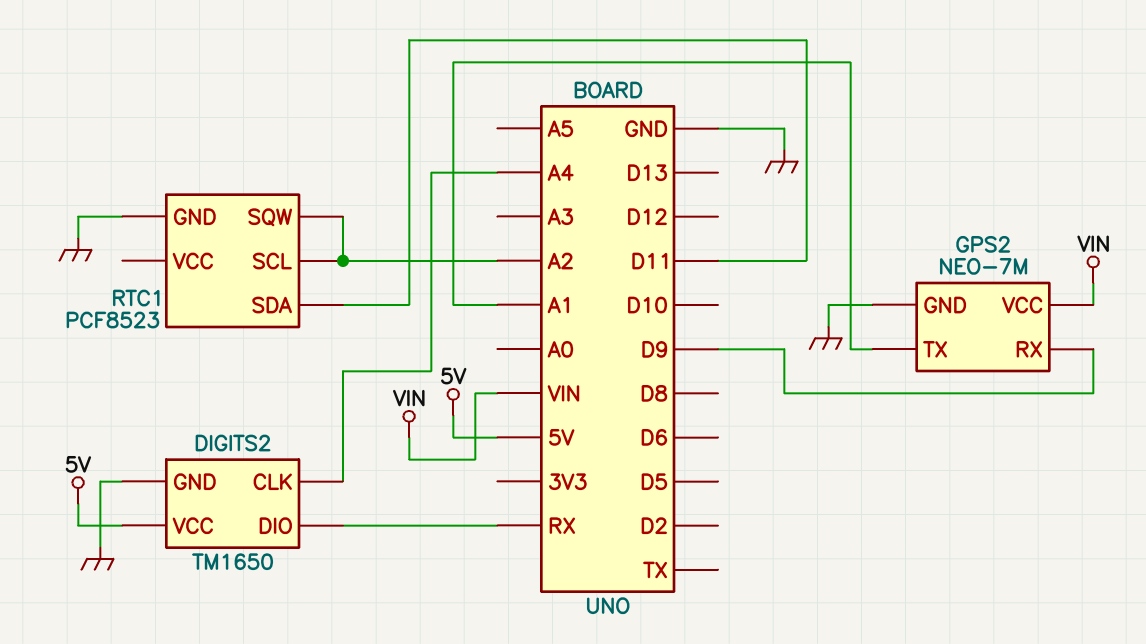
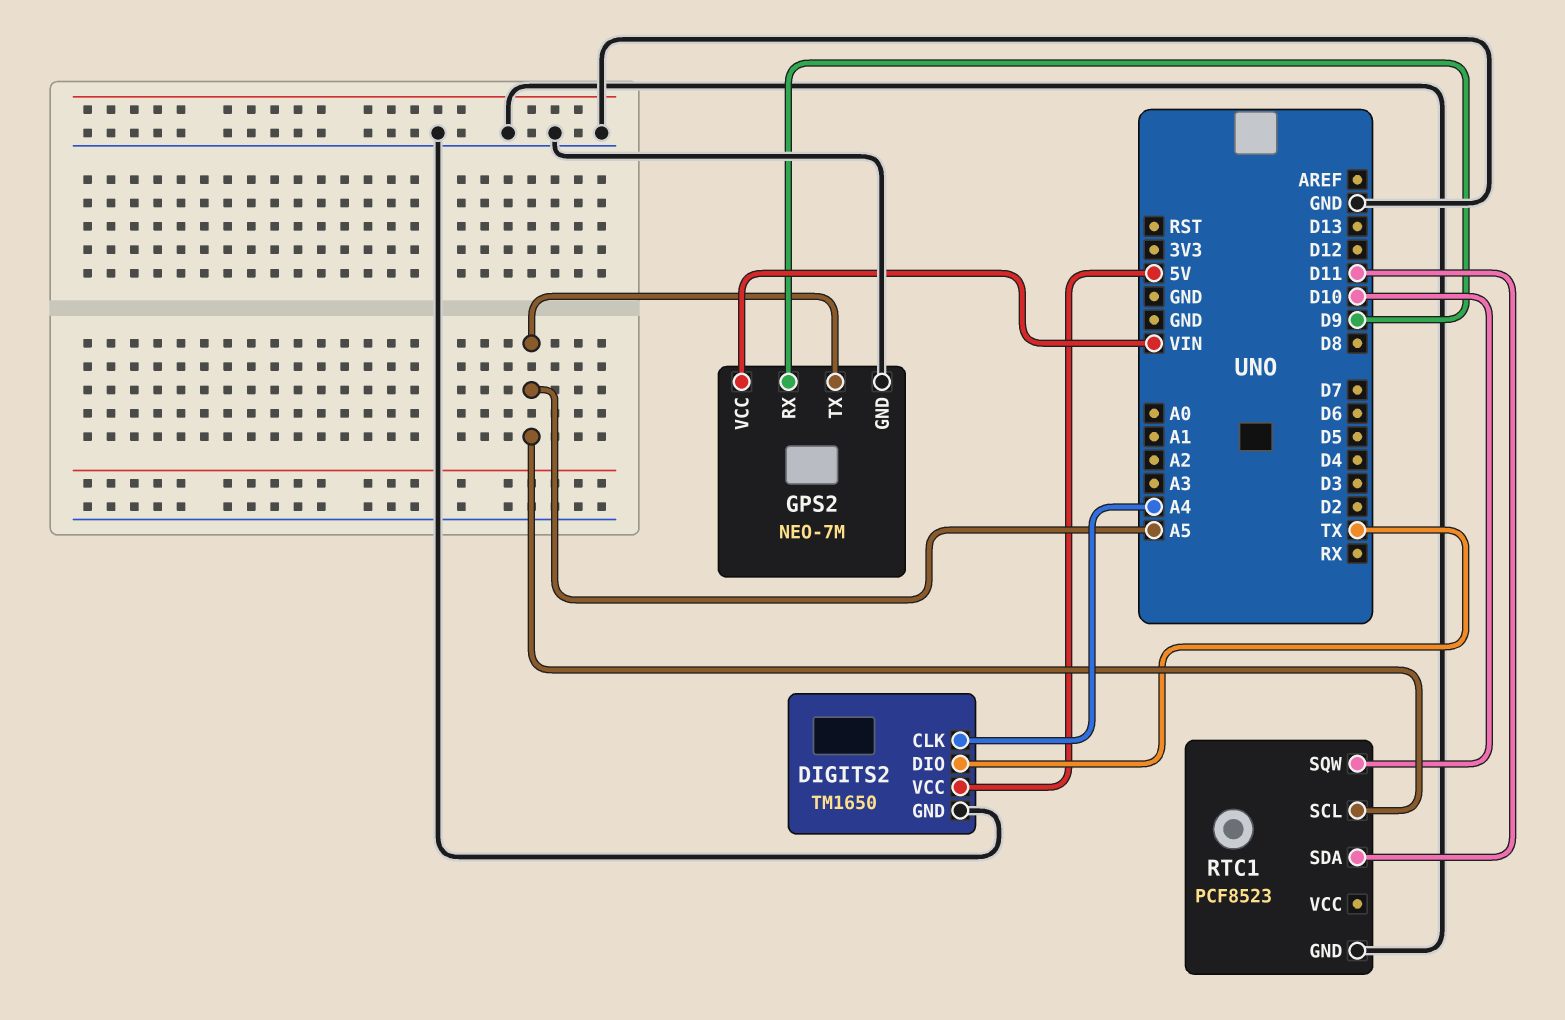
DIGITS2 pin DIO: RX -> TX
GPS2 pin TX: A1 -> A5
RTC1 pin SCL: A2 -> A5
RTC1 pin SQW: A2 -> D10

